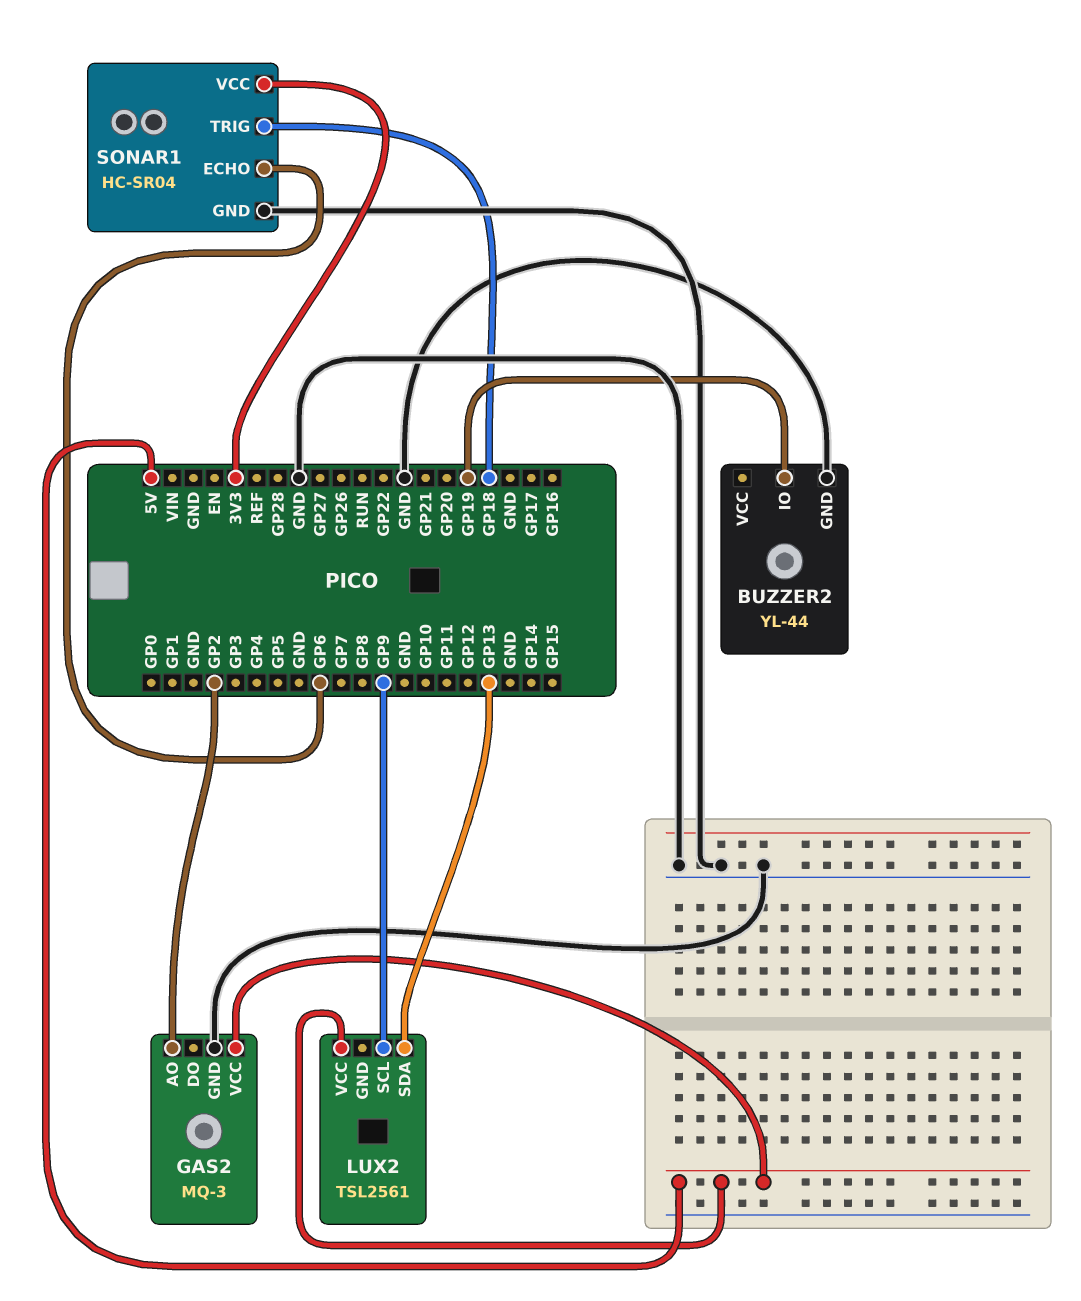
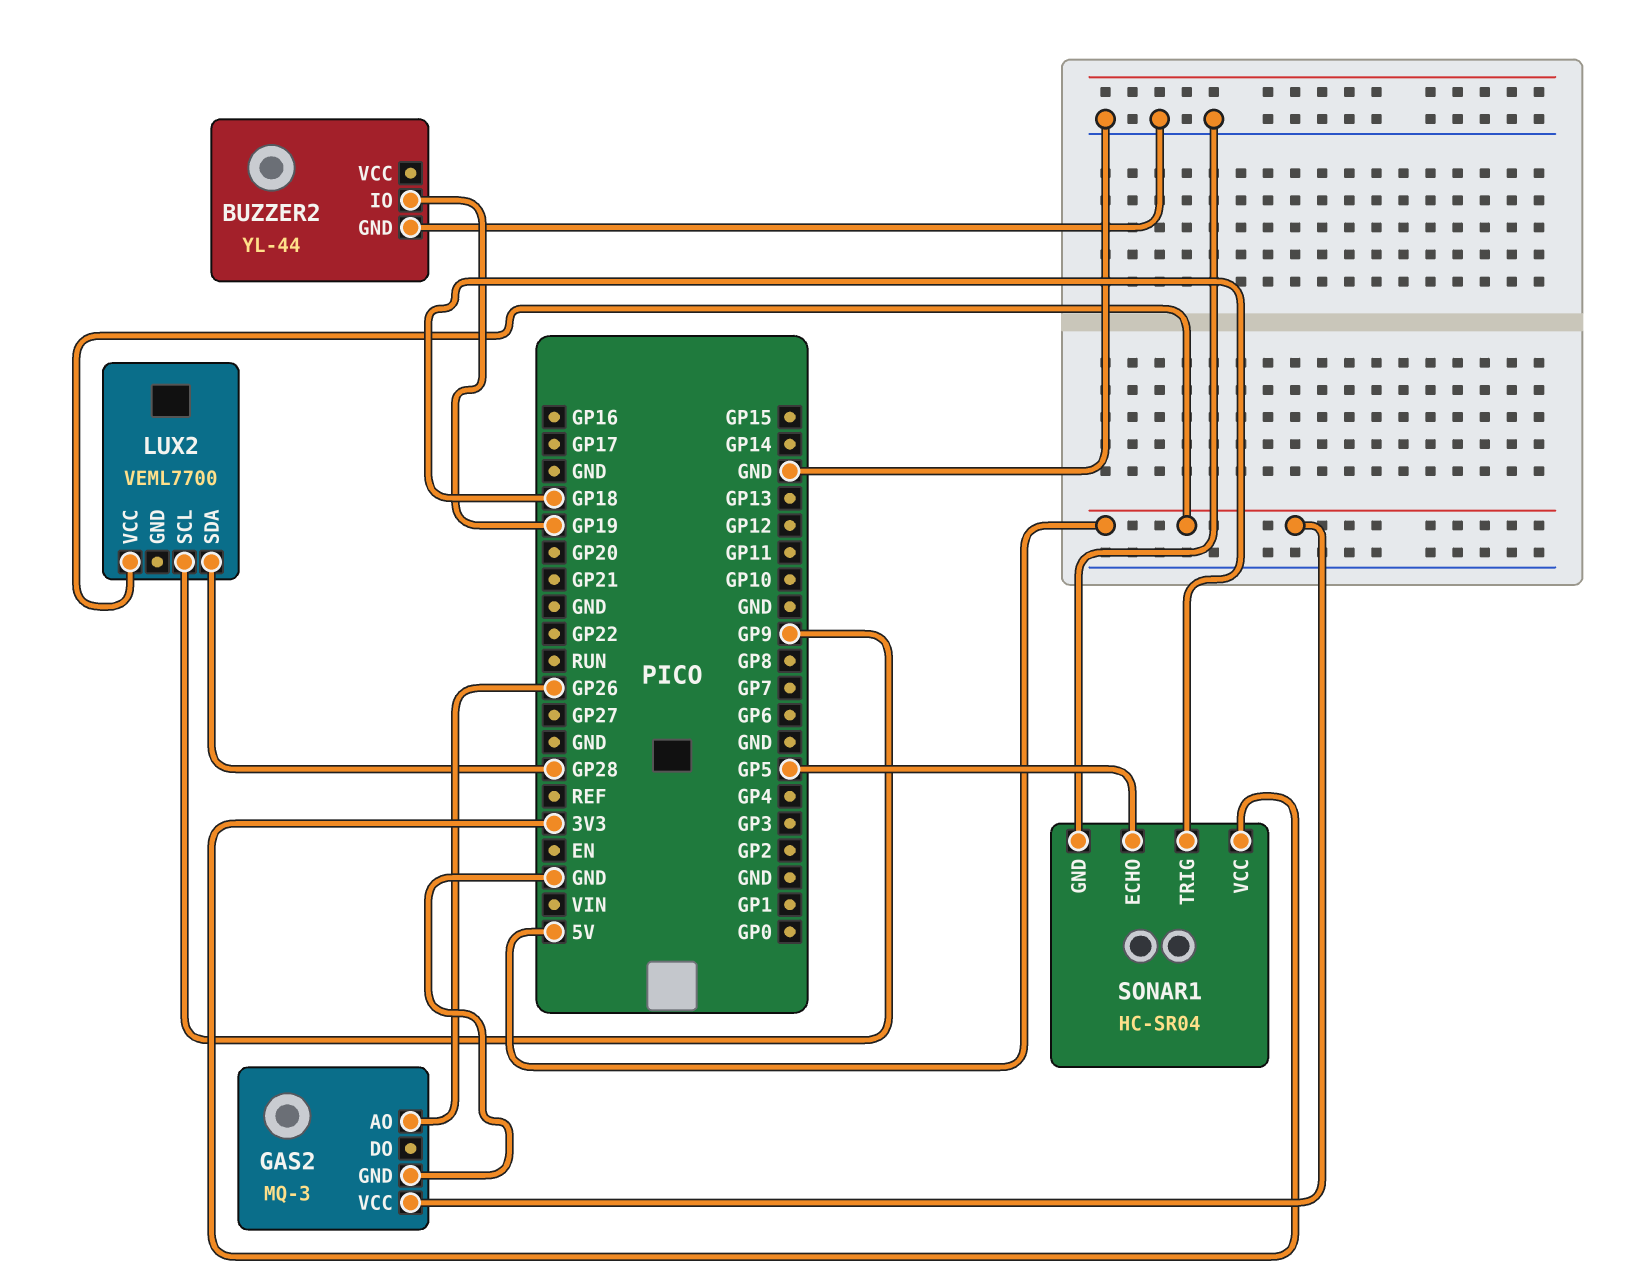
GAS2 pin AO: GP2 -> GP26
LUX2: TSL2561 -> VEML7700
LUX2 pin SDA: GP13 -> GP28
SONAR1 pin ECHO: GP6 -> GP5

